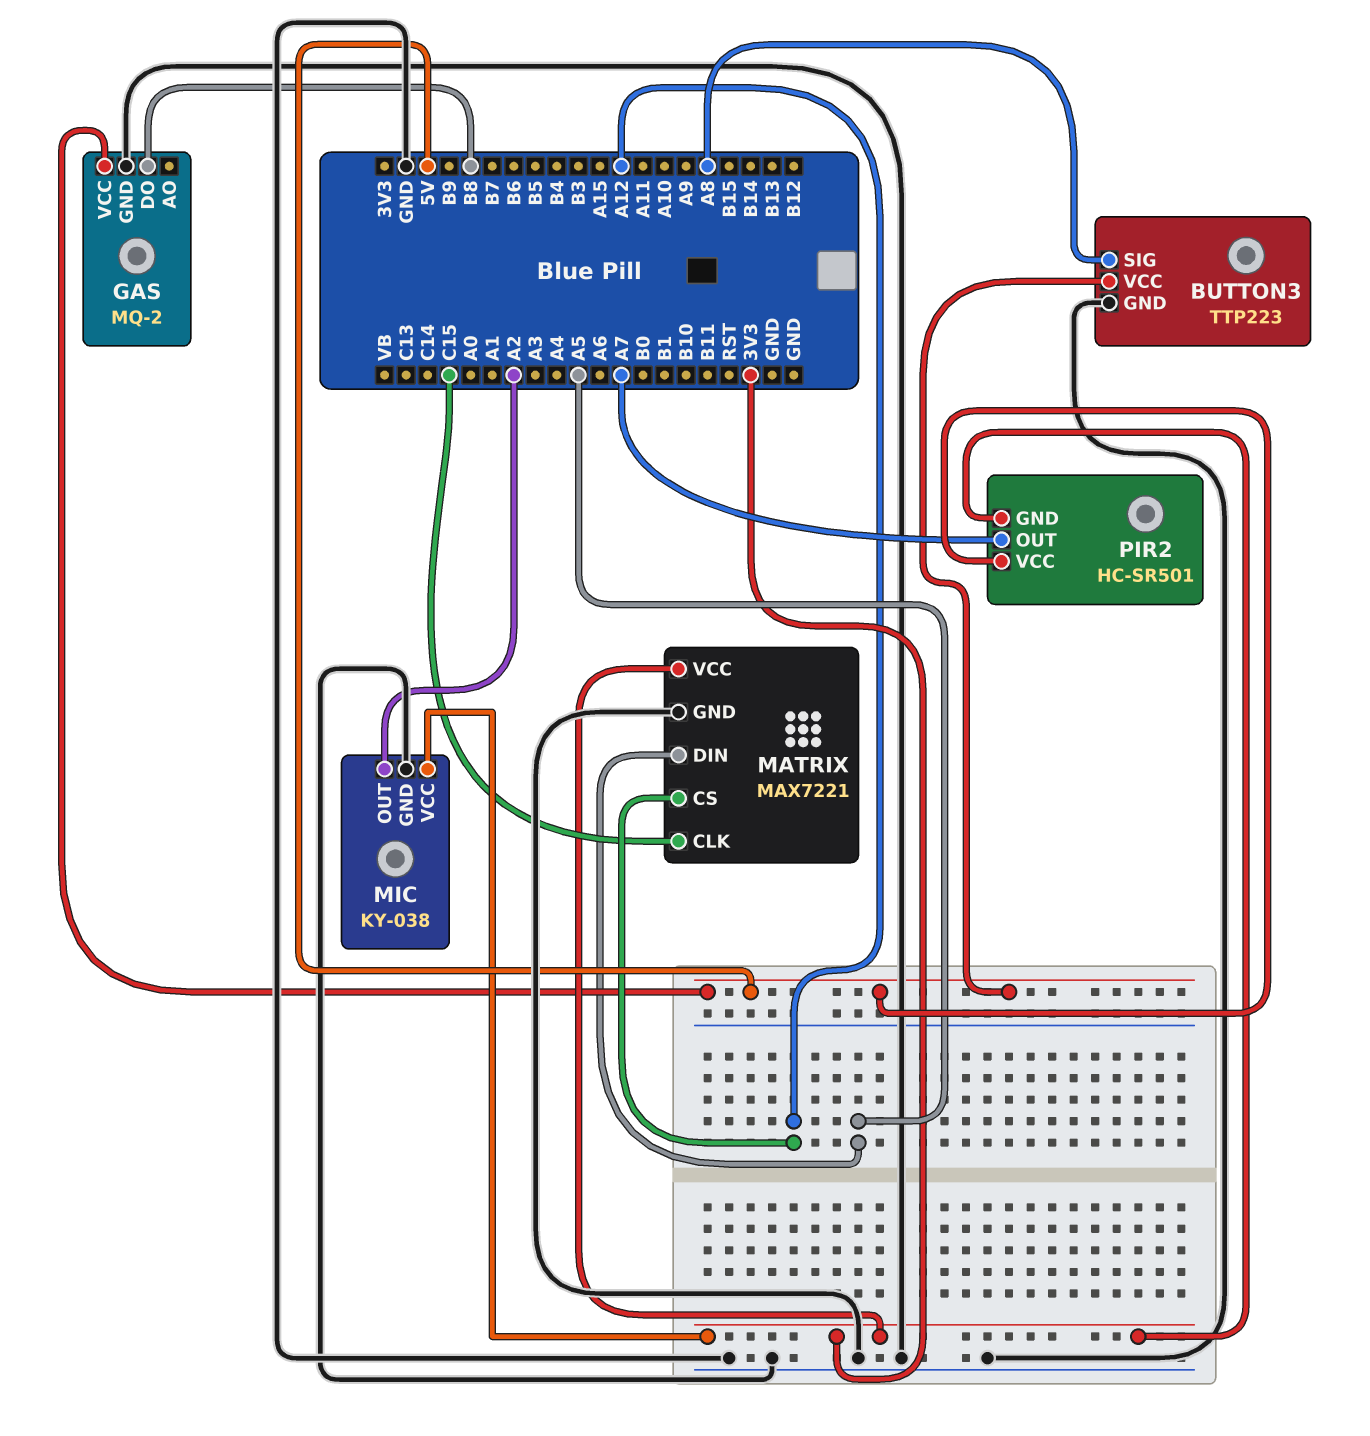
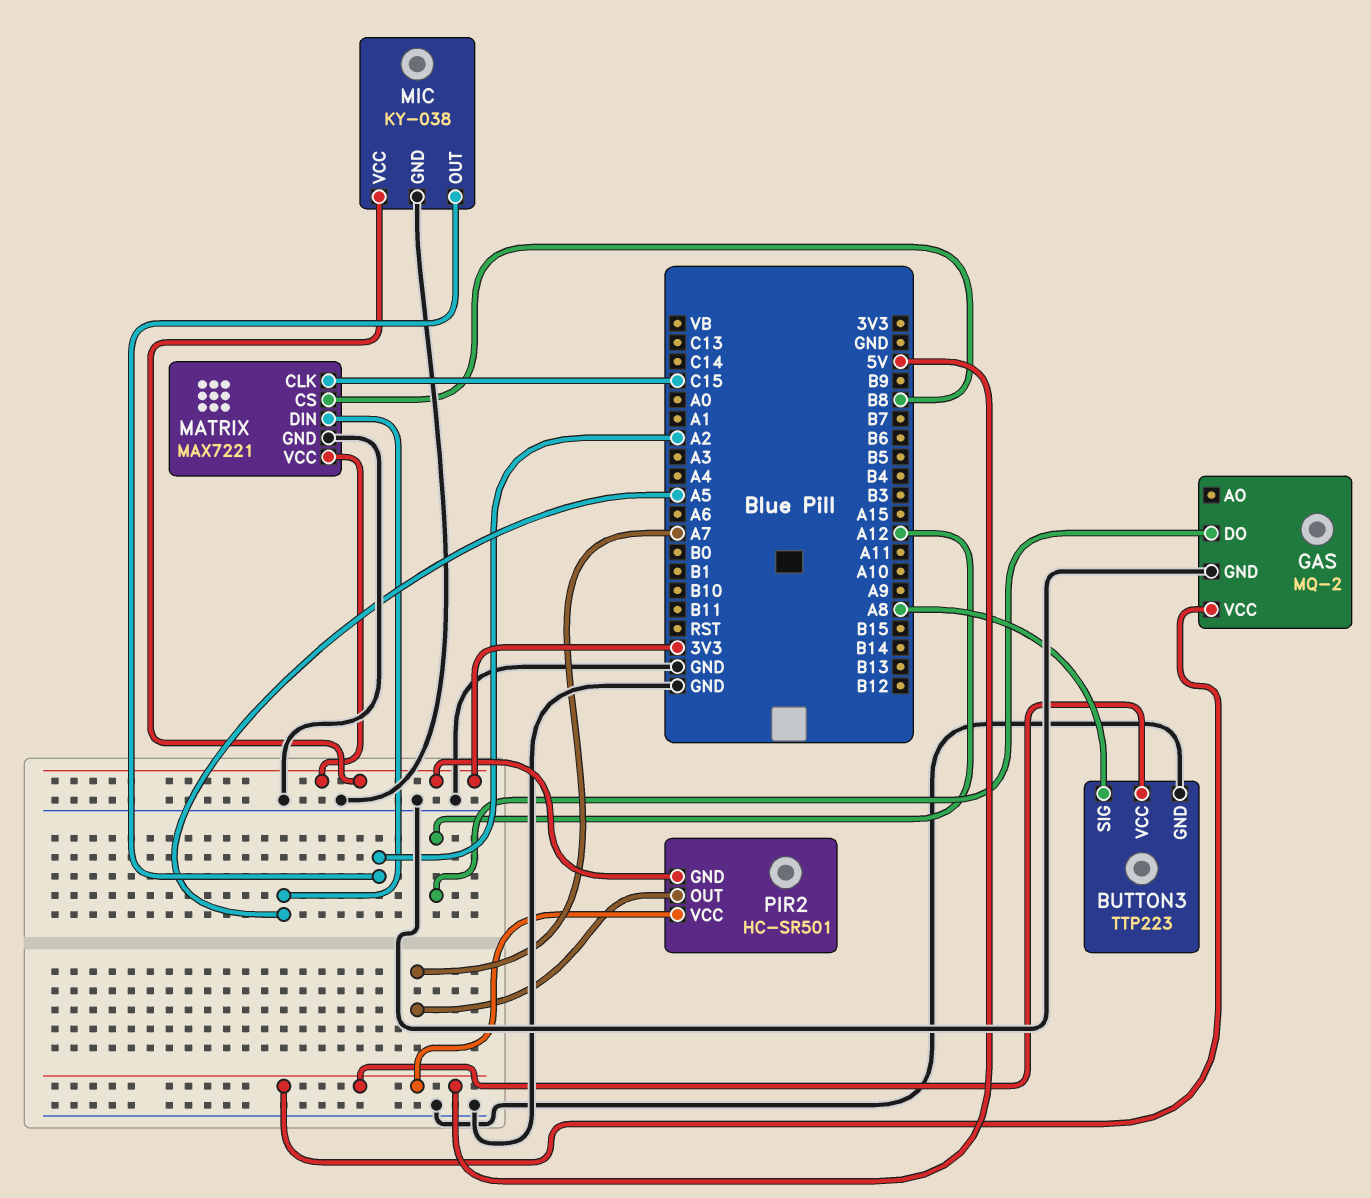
GAS pin DO: B8 -> A12
MATRIX pin CS: A12 -> B8

